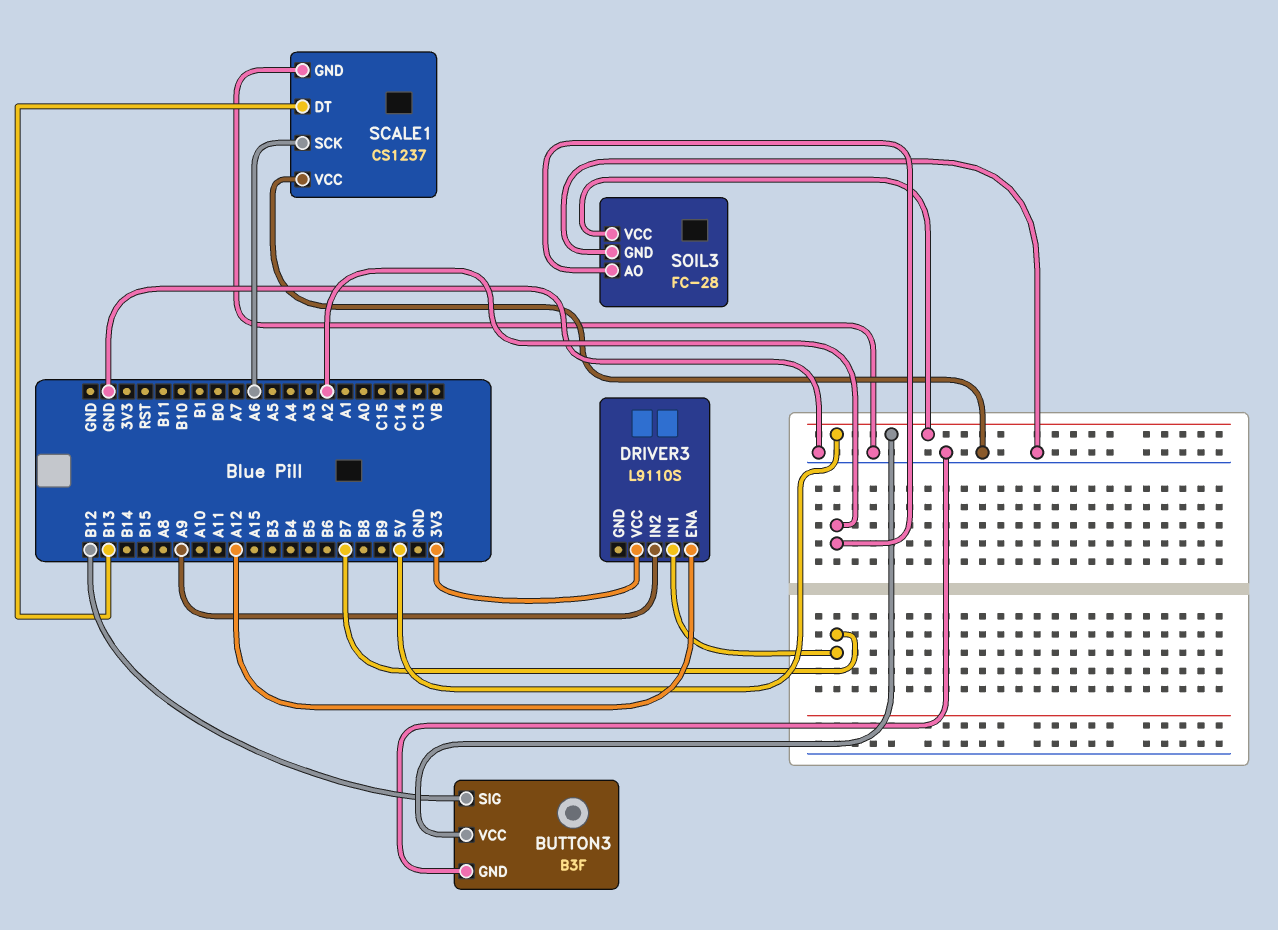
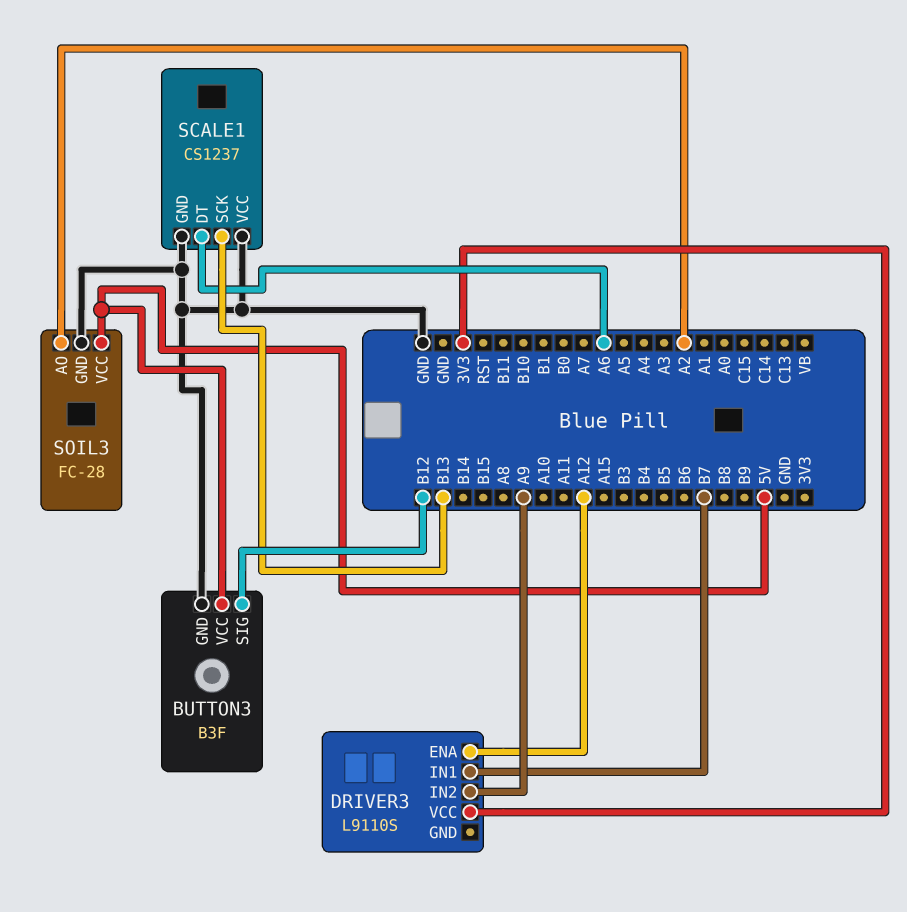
SCALE1 pin DT: B13 -> A6
SCALE1 pin SCK: A6 -> B13

